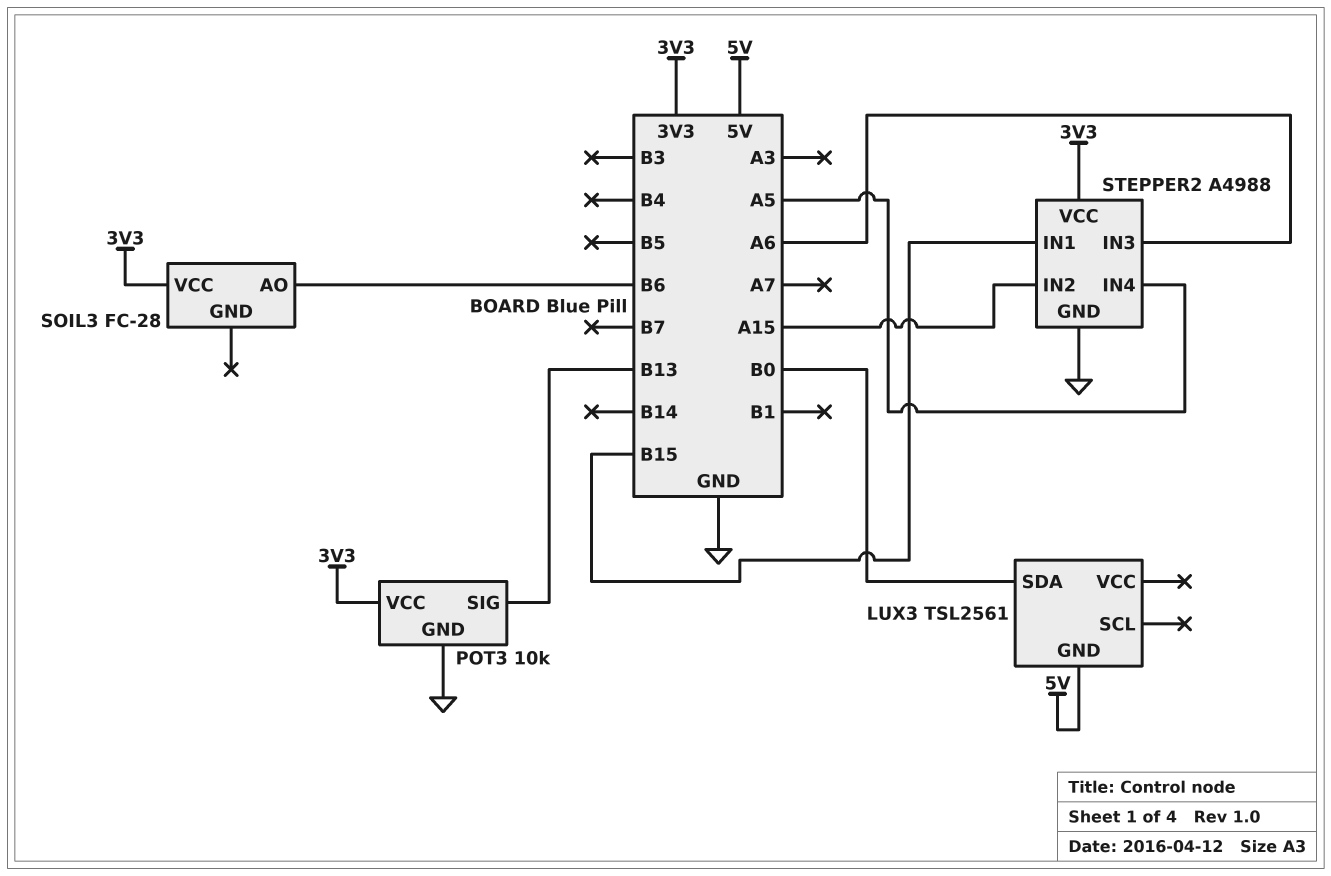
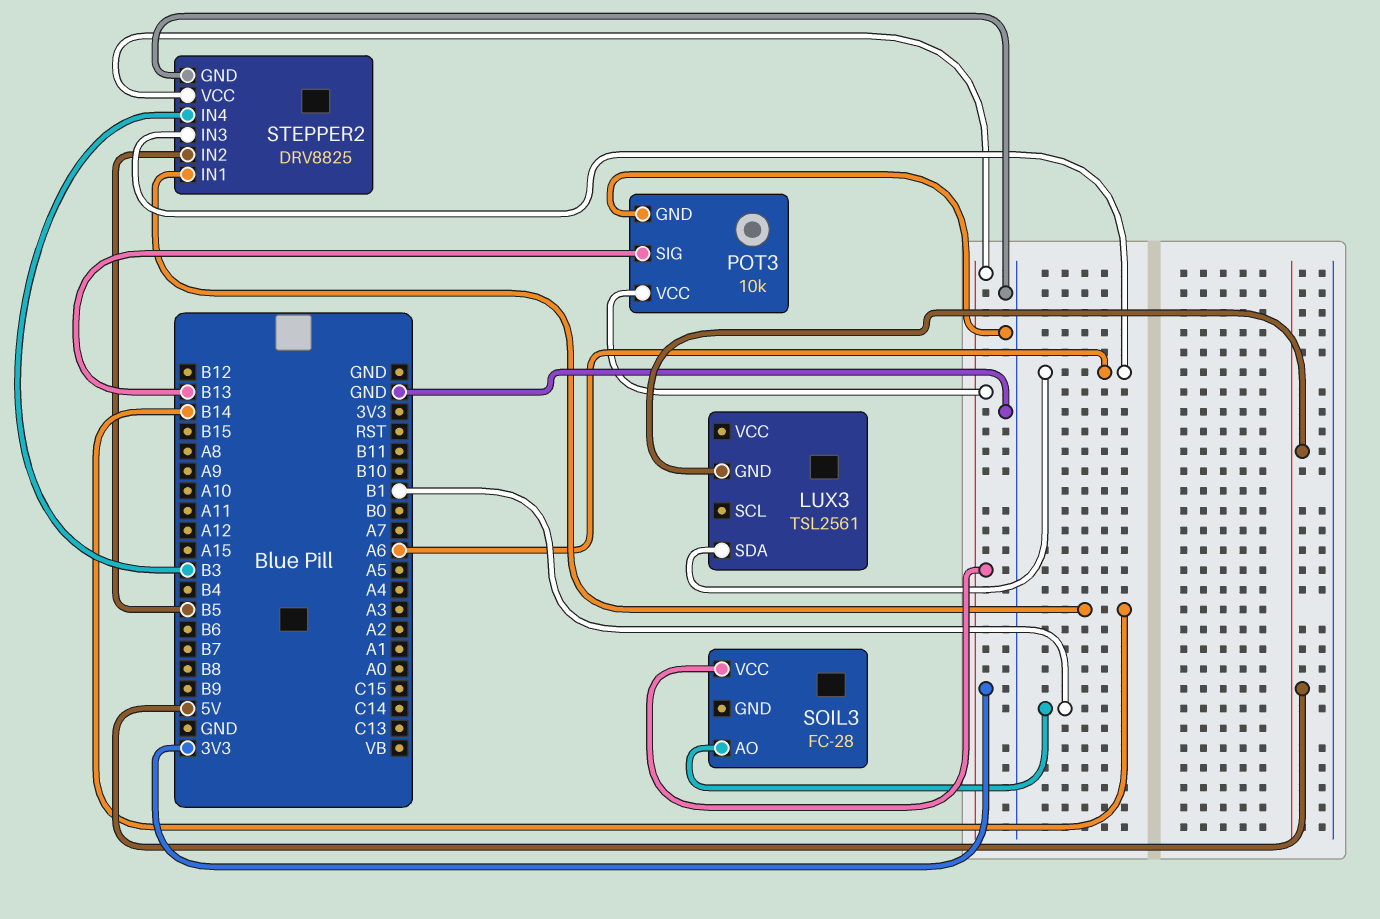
LUX3 pin SDA: B0 -> A6
SOIL3 pin AO: B6 -> B1
STEPPER2: A4988 -> DRV8825
STEPPER2 pin IN1: B15 -> B14
STEPPER2 pin IN2: A15 -> B5
STEPPER2 pin IN4: A5 -> B3

